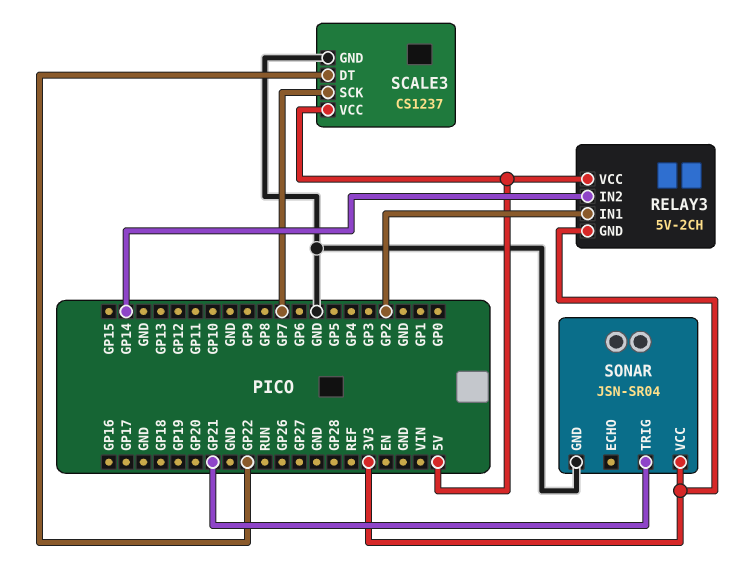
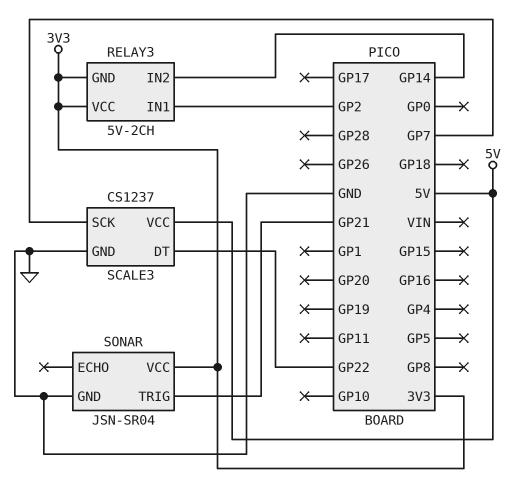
RELAY3 pin VCC: 5V -> 3V3

